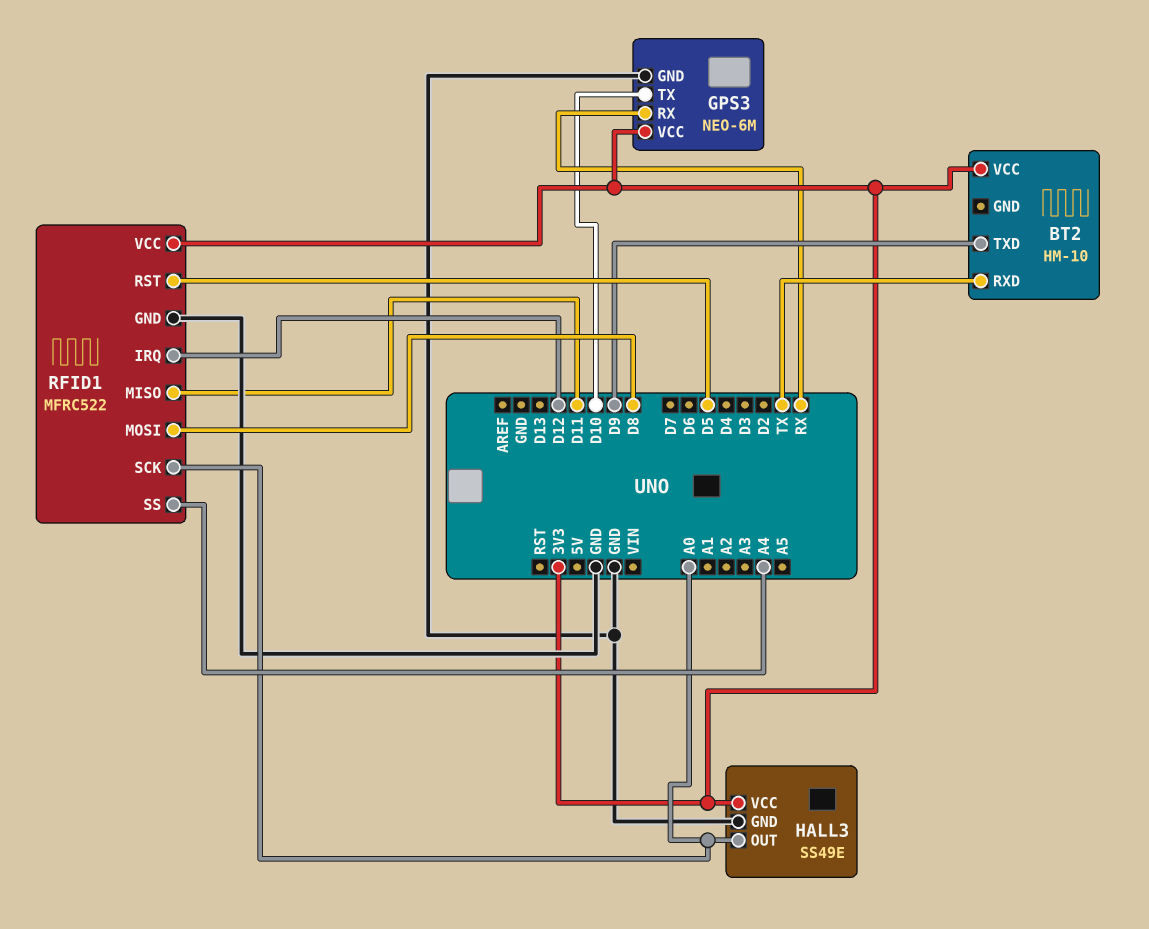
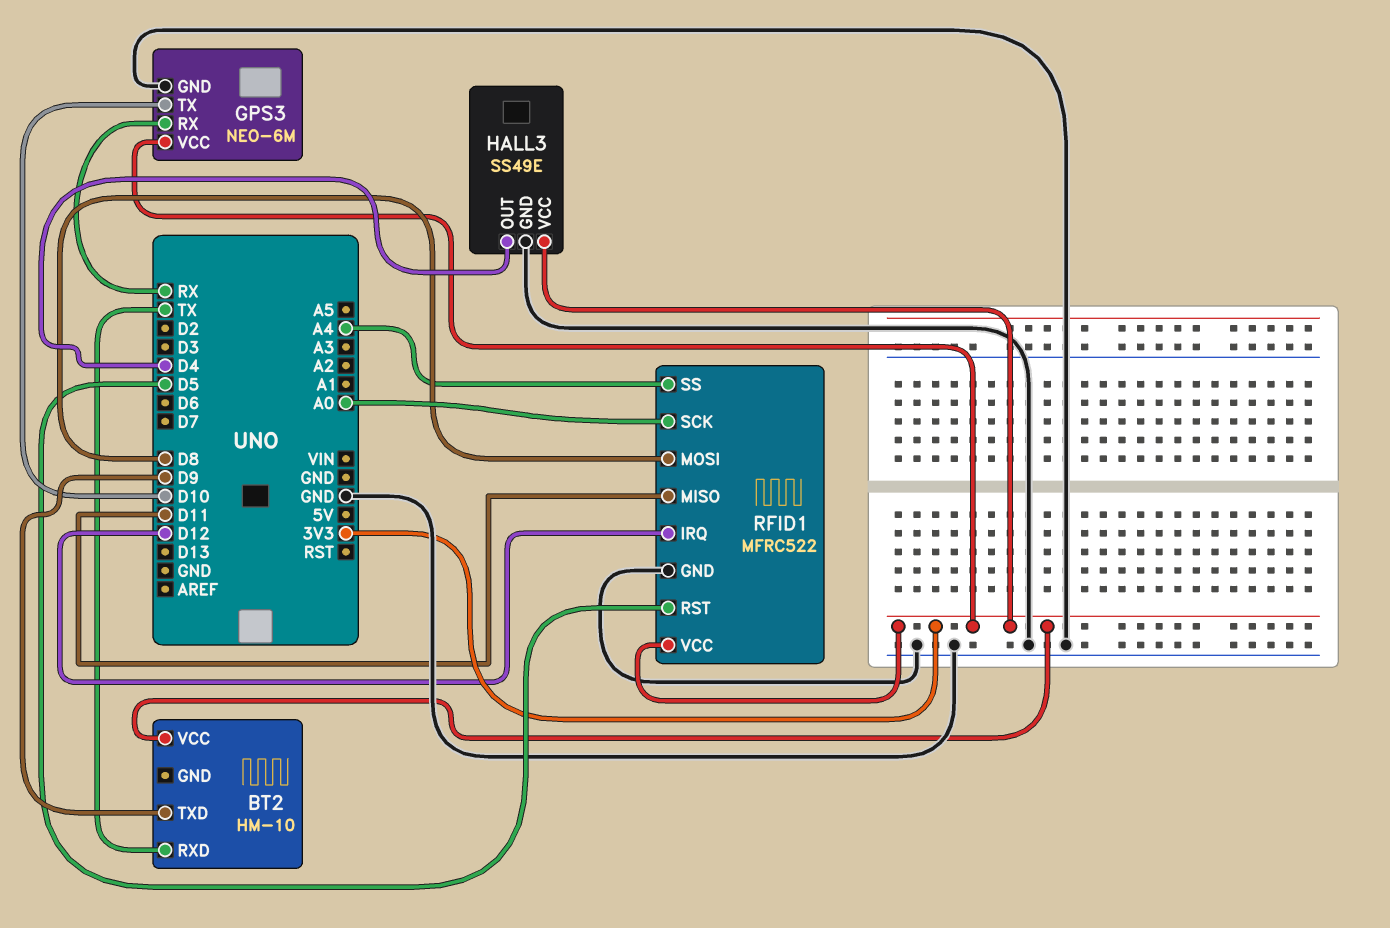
HALL3 pin OUT: A0 -> D4

